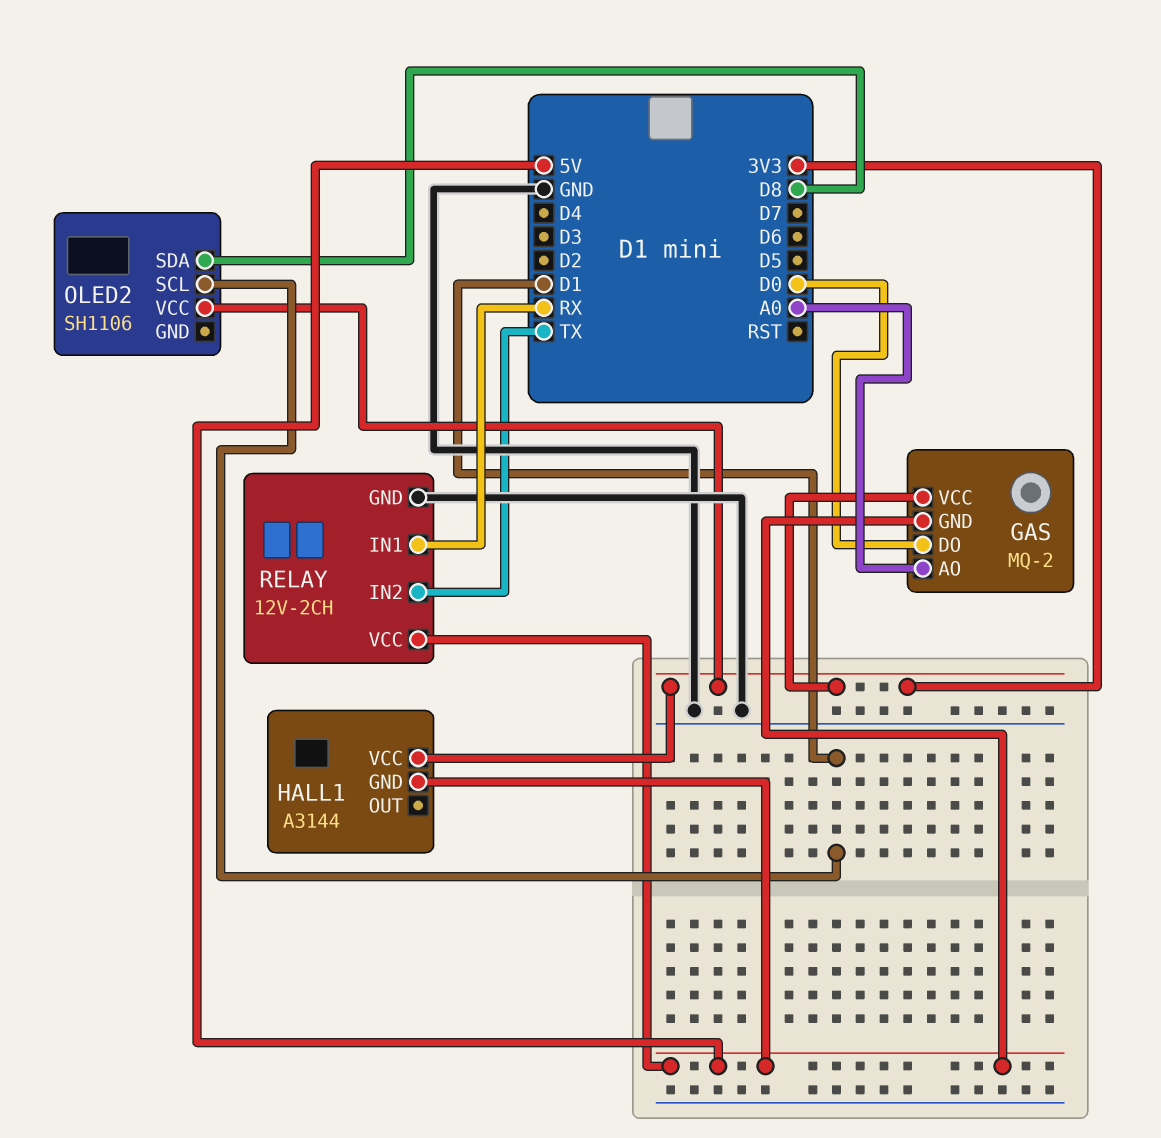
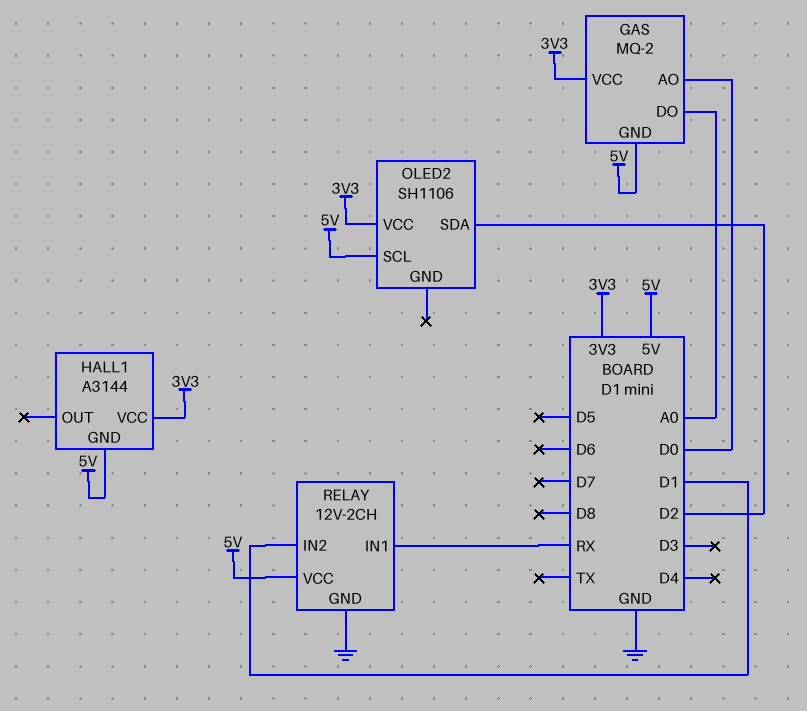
GAS pin AO: A0 -> D0
GAS pin DO: D0 -> A0
OLED2 pin SCL: D1 -> 5V
OLED2 pin SDA: D8 -> D2
RELAY pin IN2: TX -> D1

